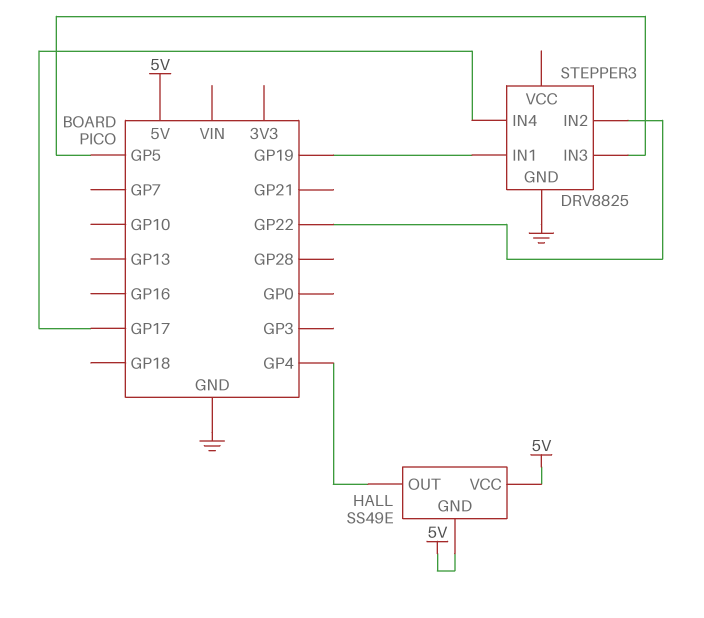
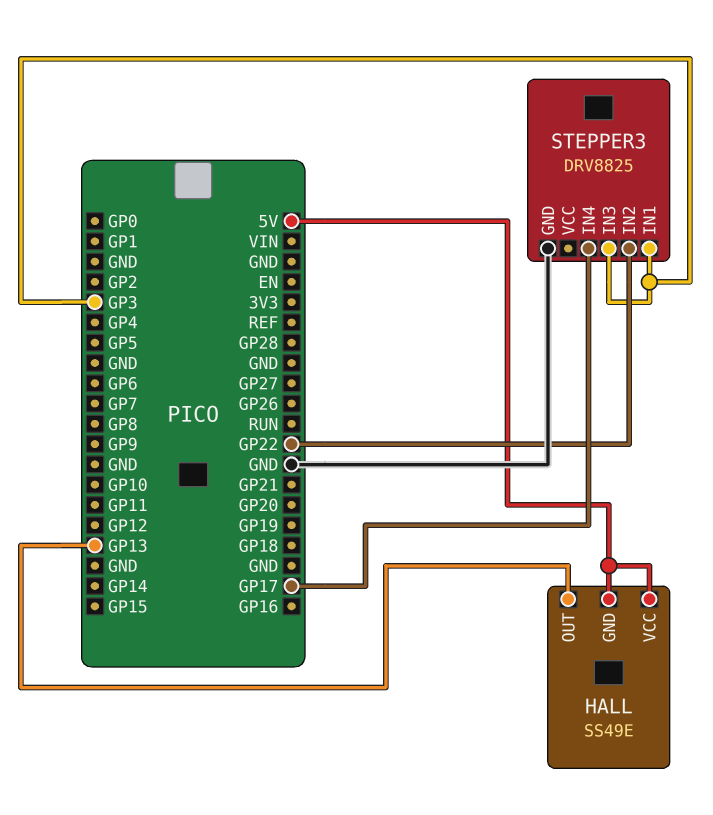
HALL pin OUT: GP4 -> GP13
STEPPER3 pin IN1: GP19 -> GP3
STEPPER3 pin IN3: GP5 -> GP3

